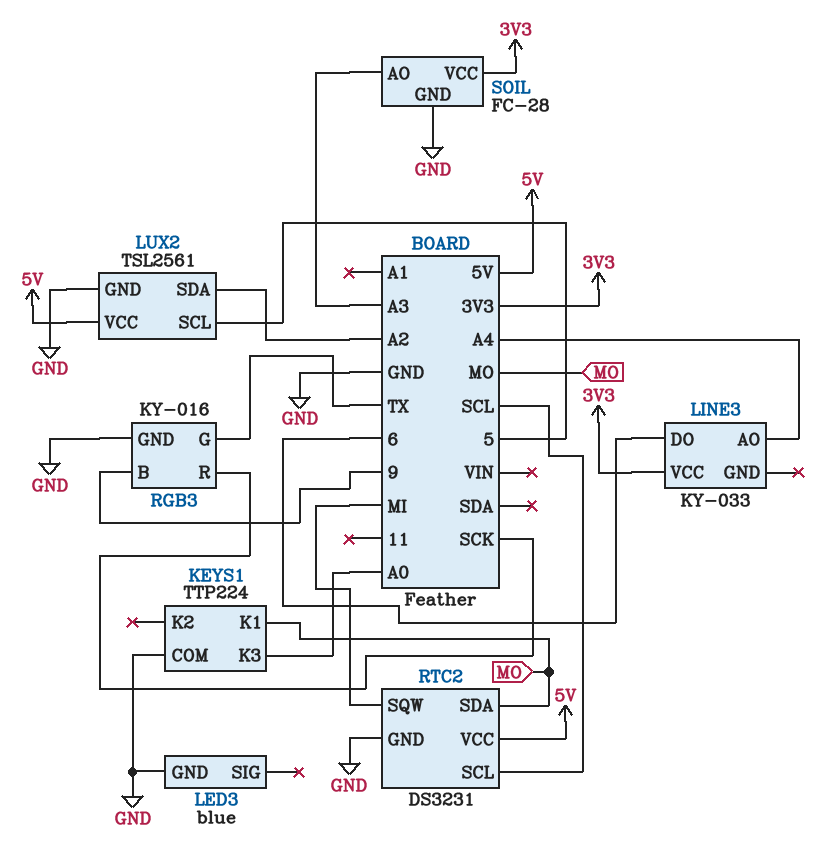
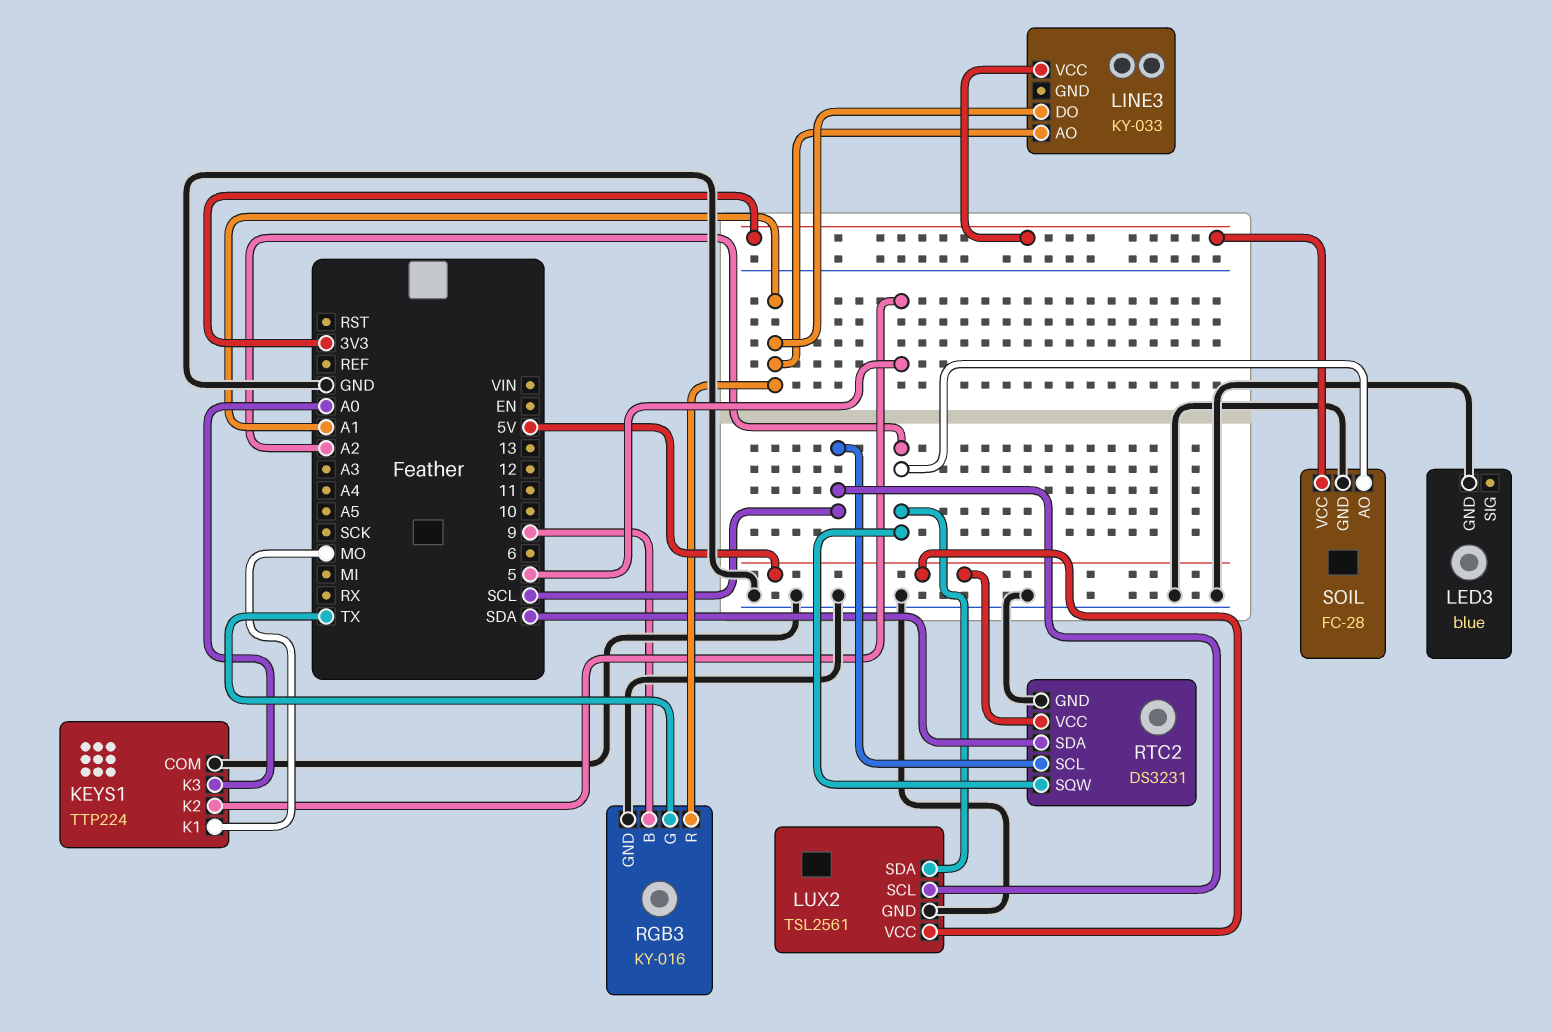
KEYS1 pin K2: none -> 5
LINE3 pin AO: A4 -> A1
LINE3 pin DO: 6 -> A1
LUX2 pin SCL: 5 -> SCL
RGB3 pin R: SCK -> A1
RTC2 pin SDA: MO -> SDA
RTC2 pin SQW: MI -> A2
SOIL pin AO: A3 -> A2

